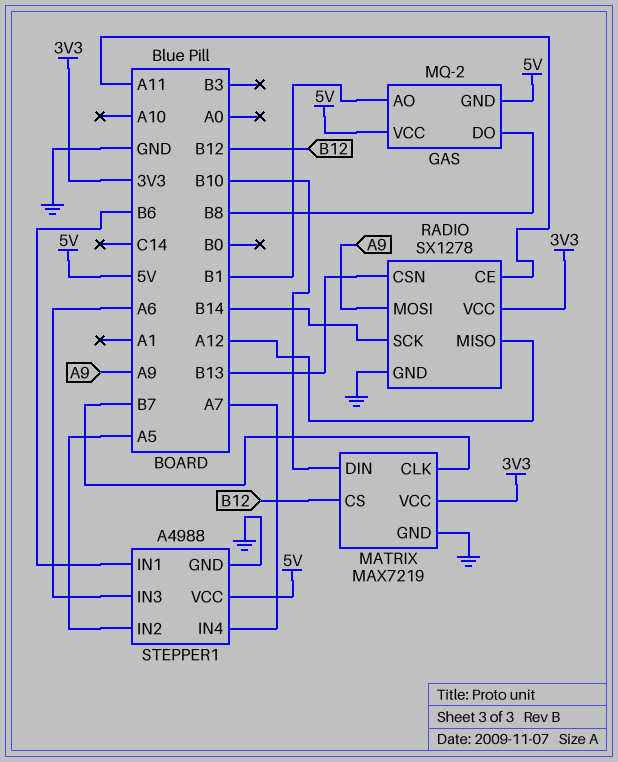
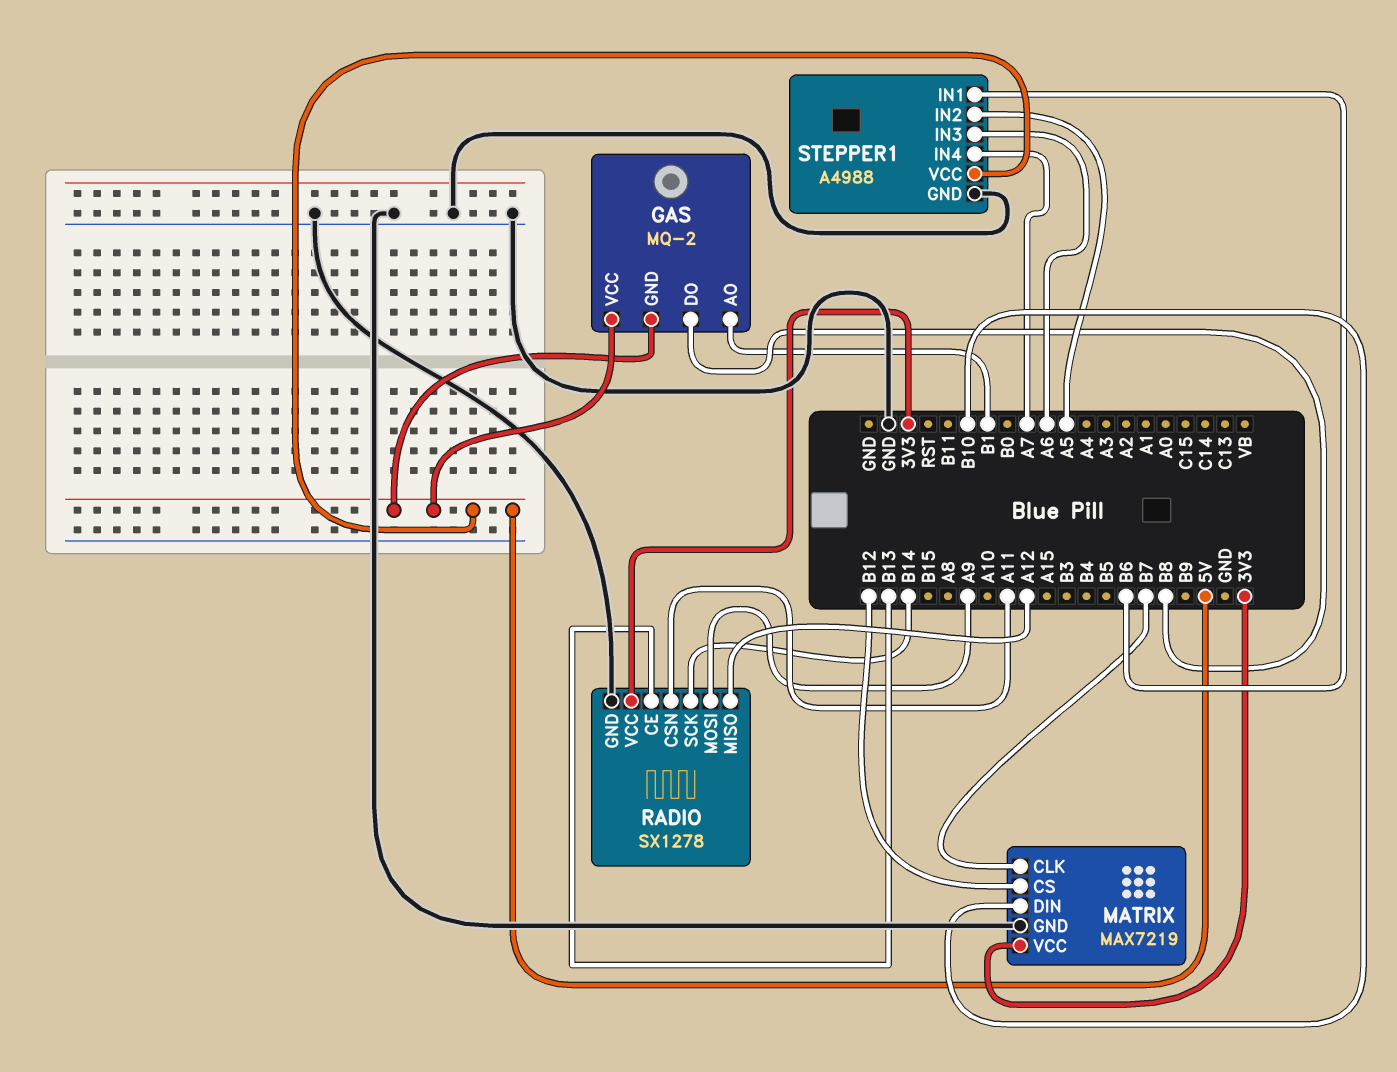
RADIO pin CE: A11 -> B13
RADIO pin CSN: B13 -> A11

